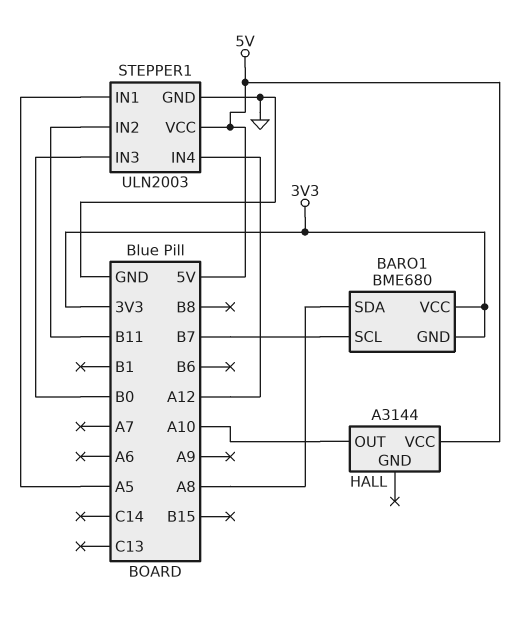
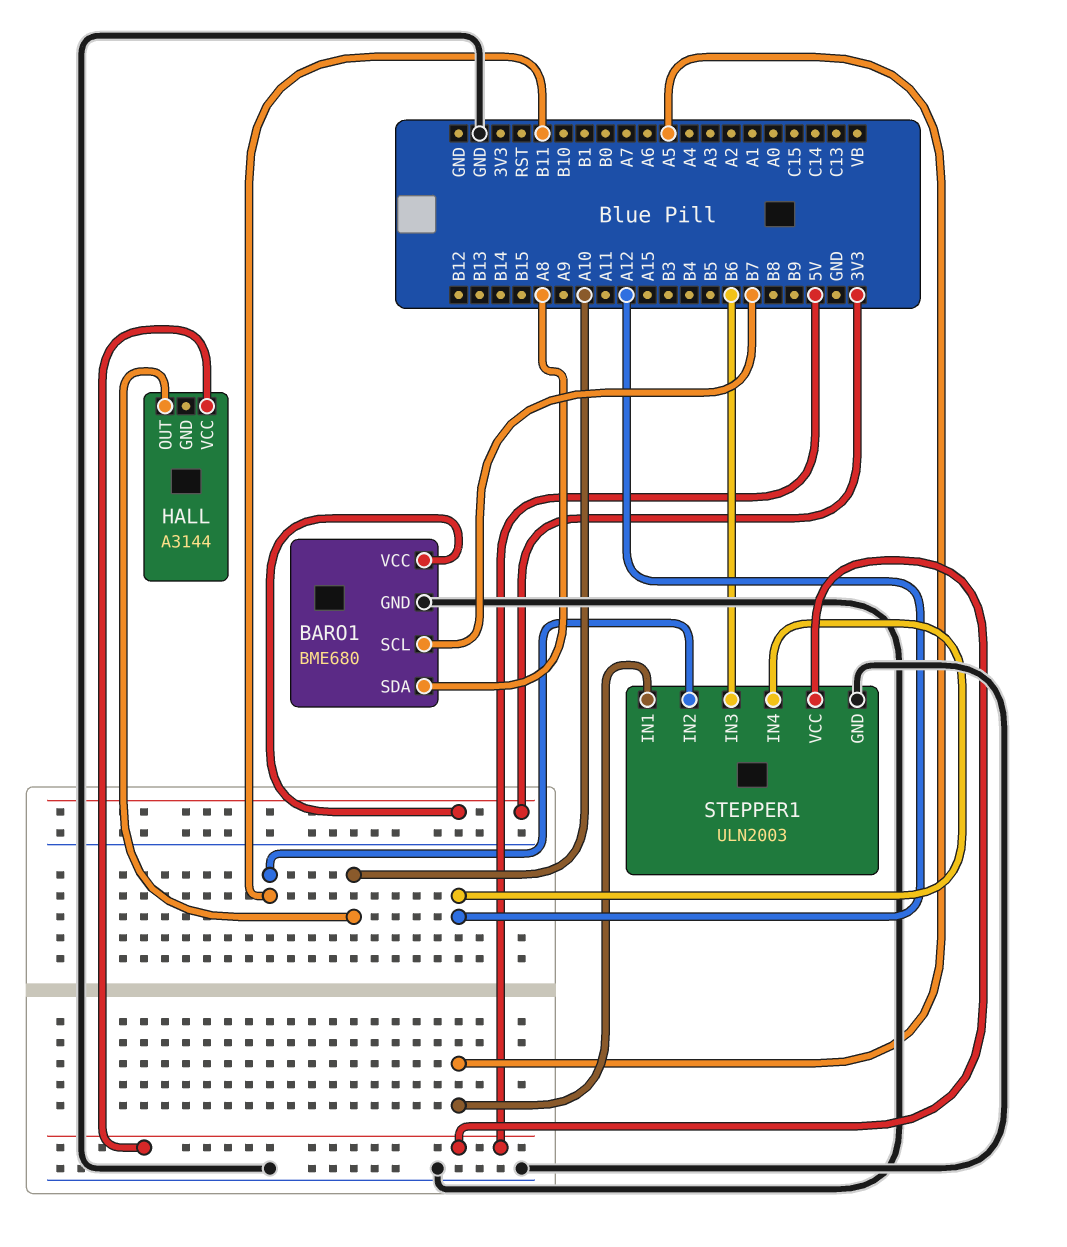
BARO1 pin GND: 3V3 -> GND
STEPPER1 pin IN3: B0 -> B6

